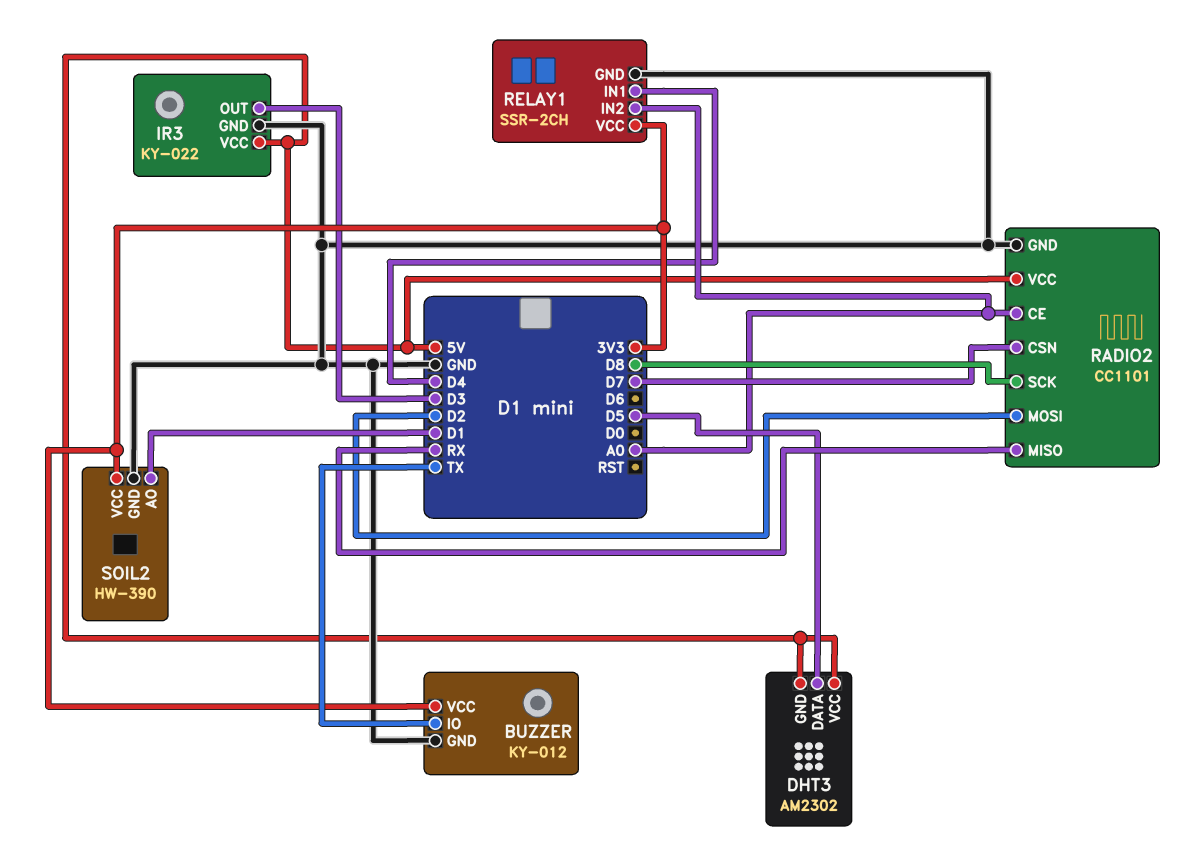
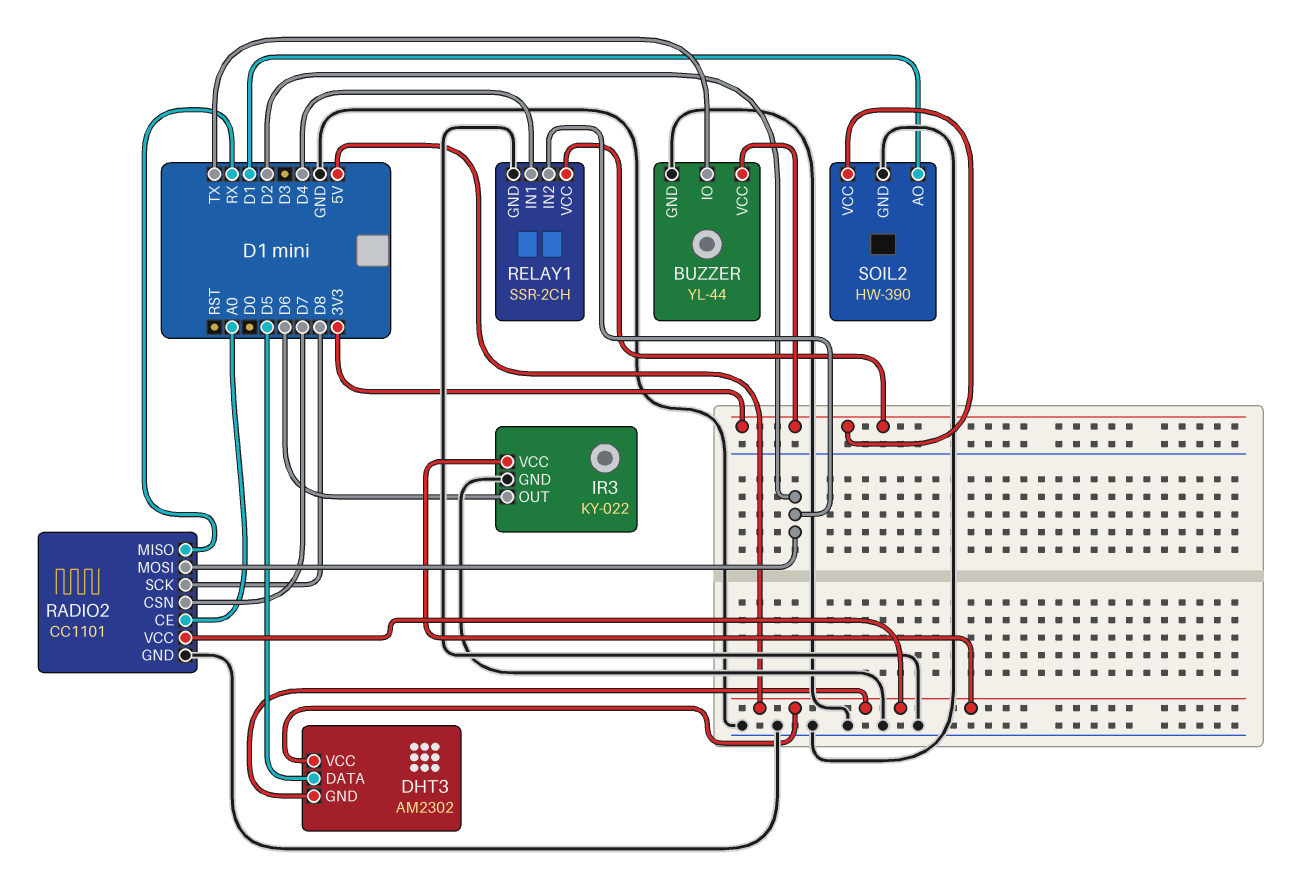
BUZZER: KY-012 -> YL-44
IR3 pin OUT: D3 -> D6
RELAY1 pin IN2: A0 -> D2

